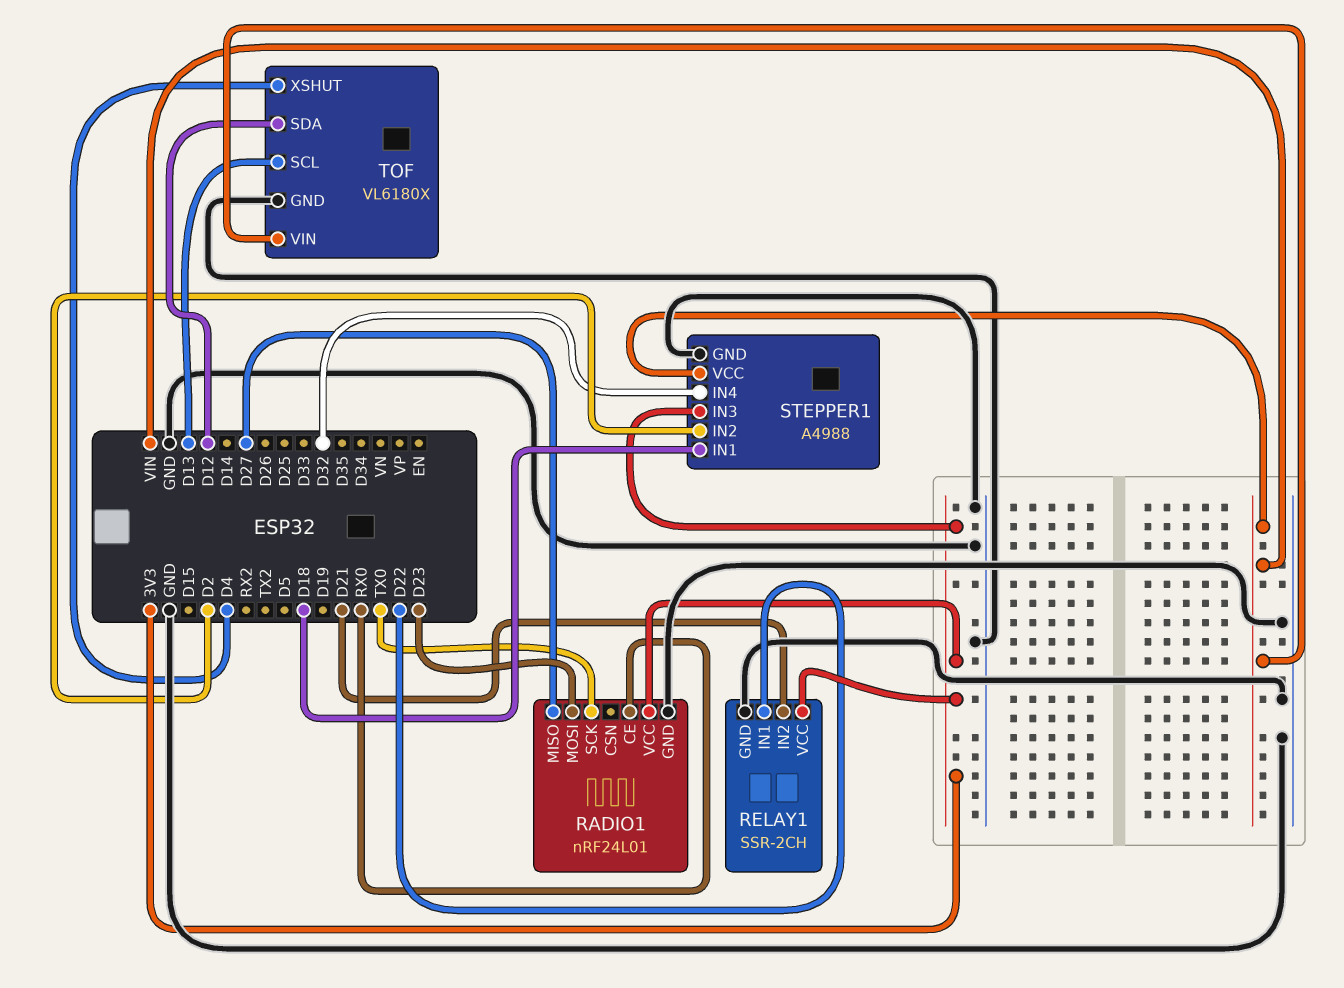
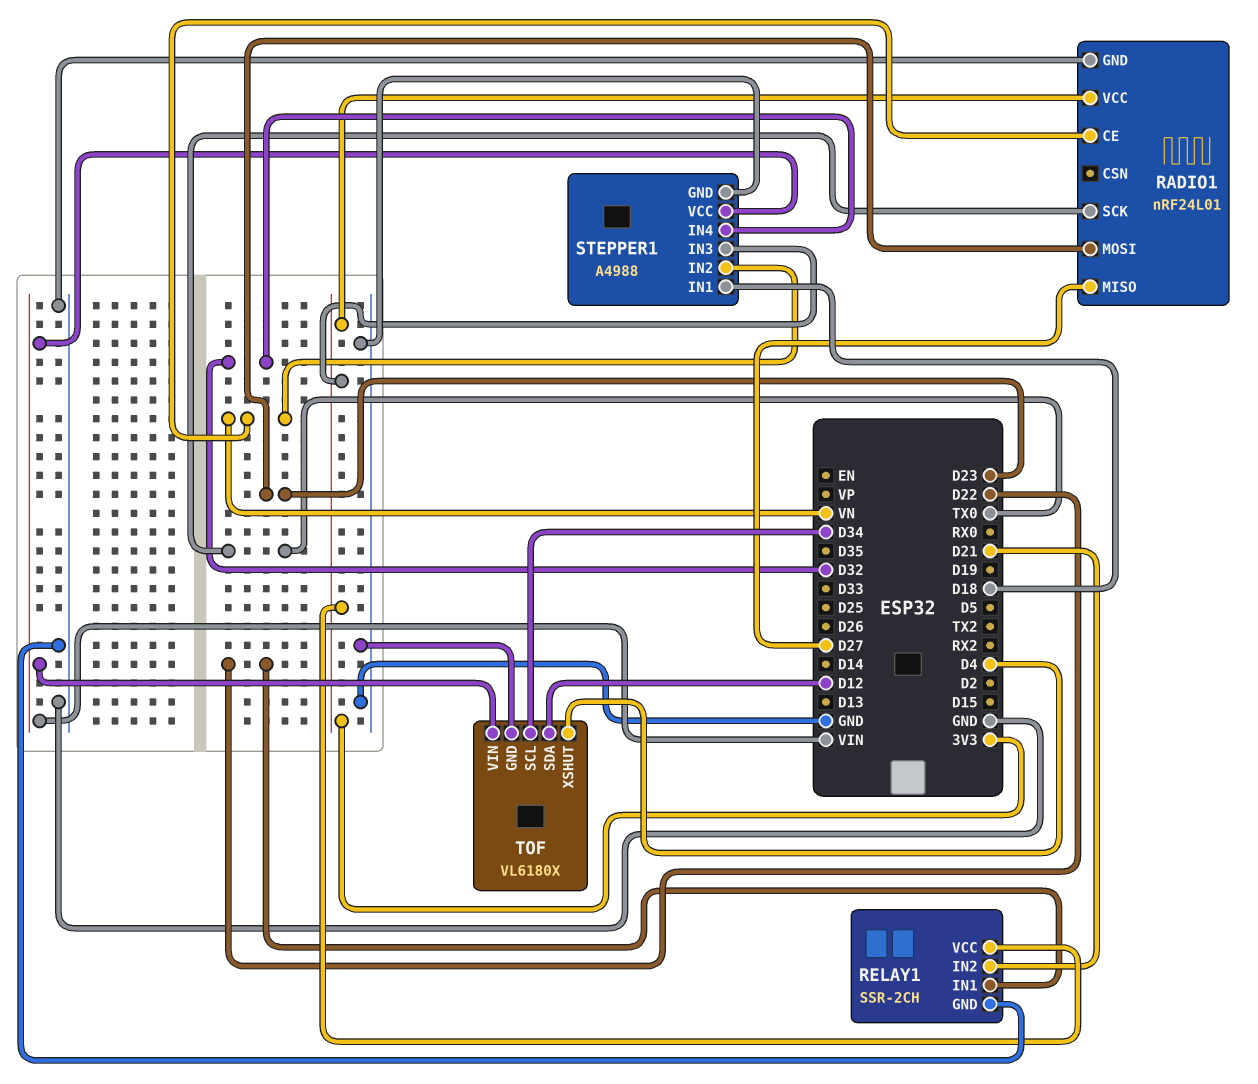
RADIO1 pin CE: RX0 -> VN
STEPPER1 pin IN2: D2 -> VN
TOF pin SCL: D13 -> D34

